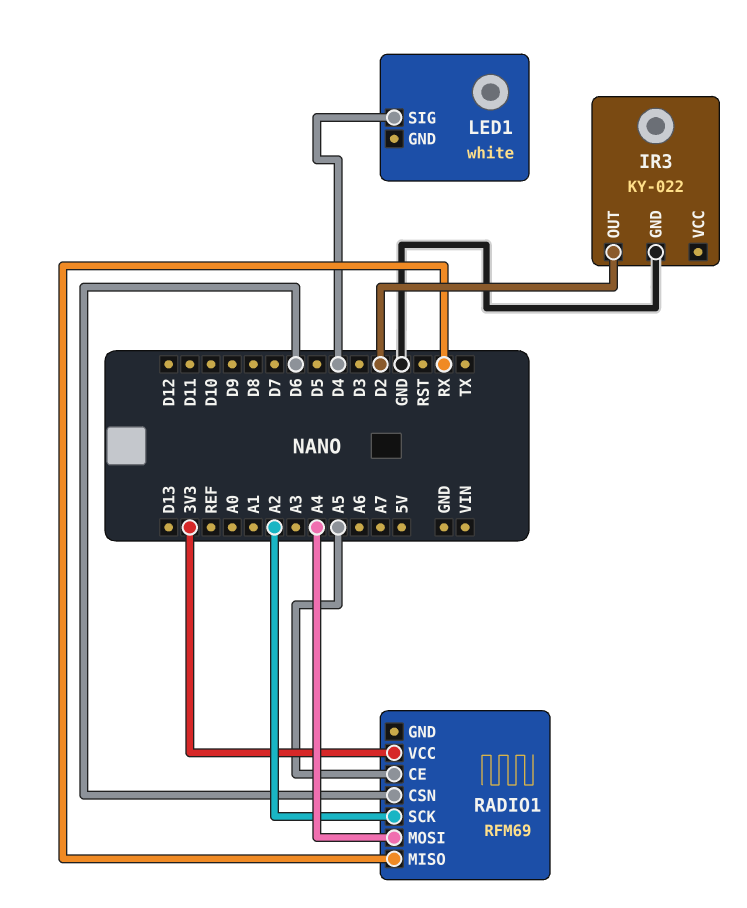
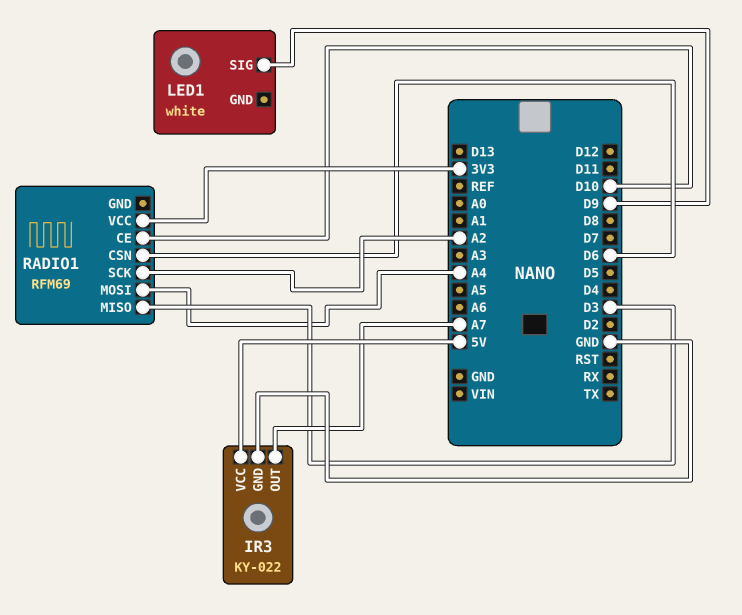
IR3 pin OUT: D2 -> A7
IR3 pin VCC: none -> 5V
LED1 pin SIG: D4 -> D9
RADIO1 pin CE: A5 -> D10
RADIO1 pin MISO: RX -> D3

